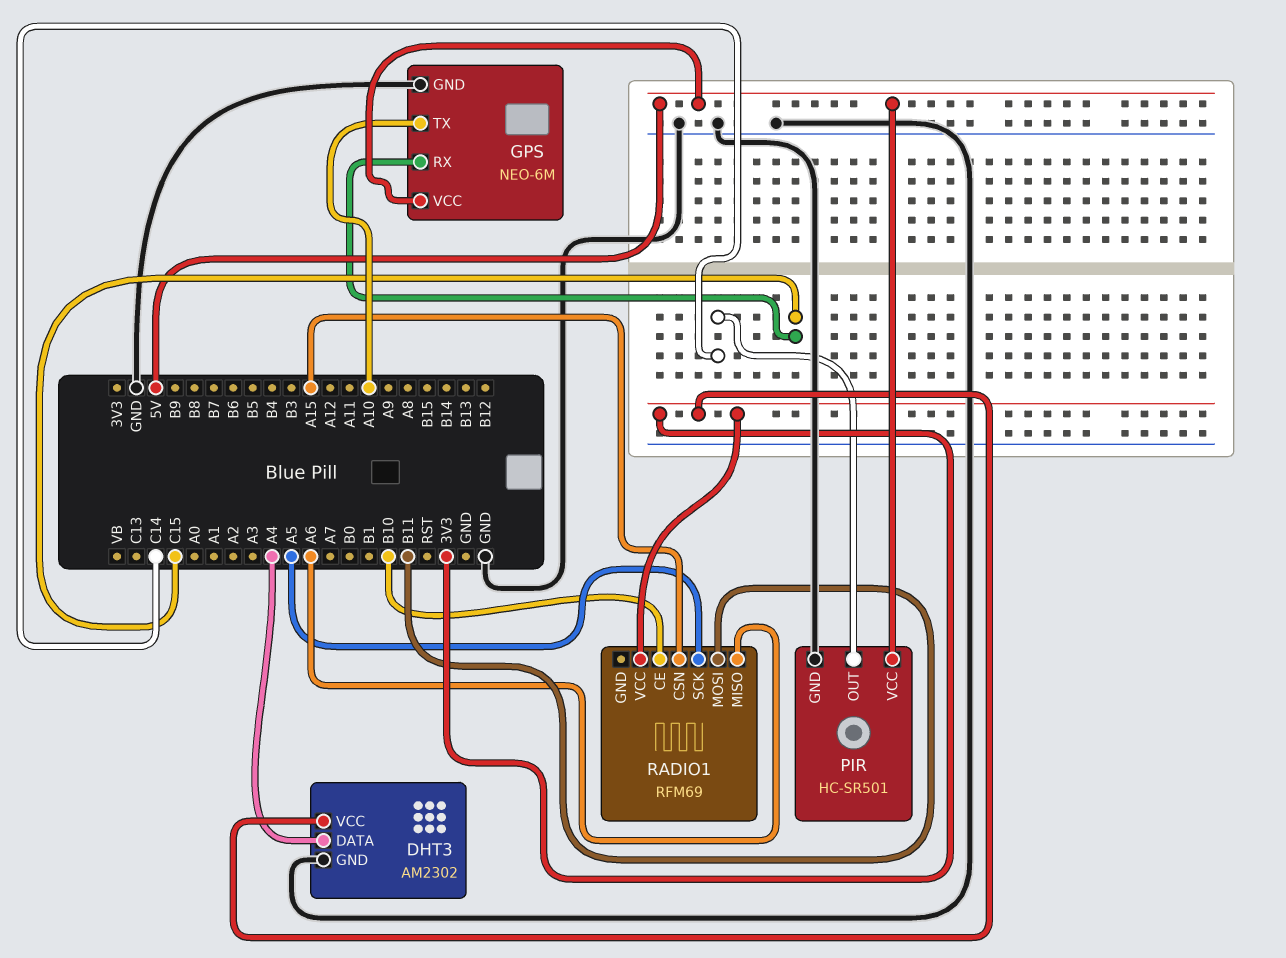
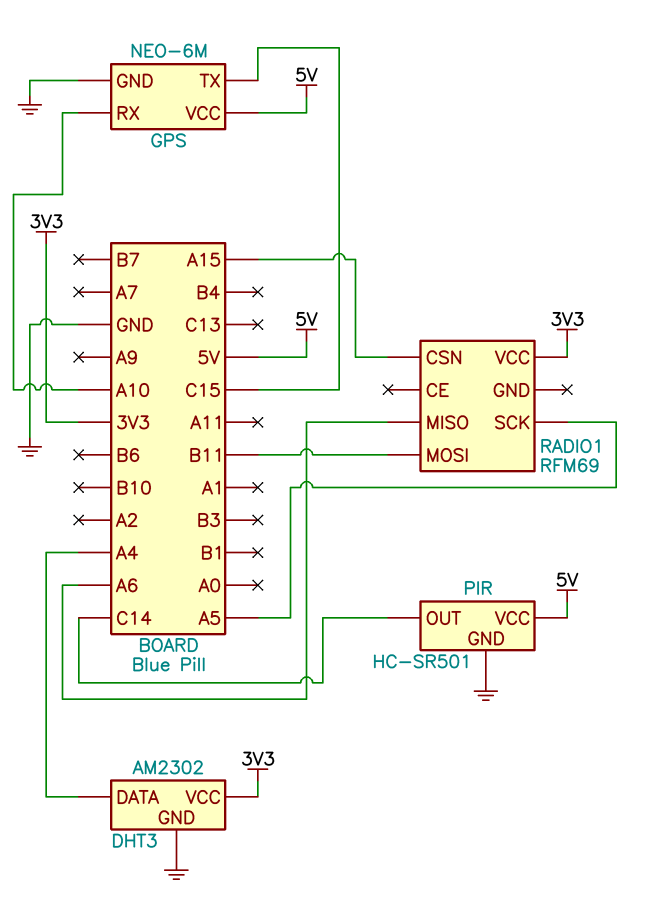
GPS pin RX: C15 -> A10
GPS pin TX: A10 -> C15
RADIO1 pin CE: B10 -> none

